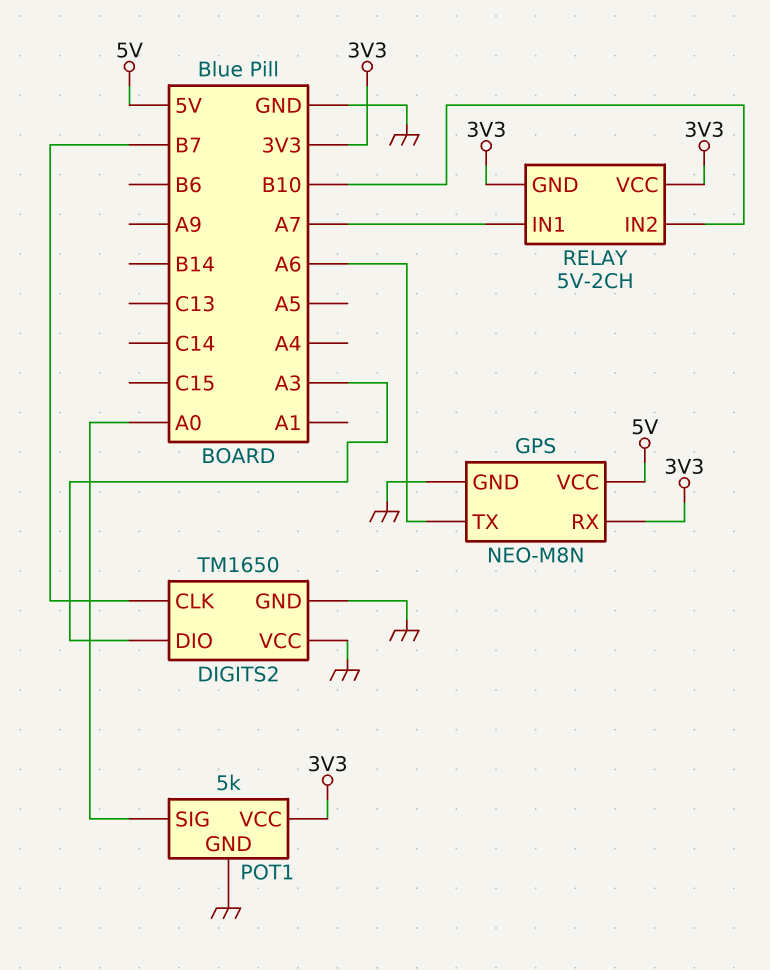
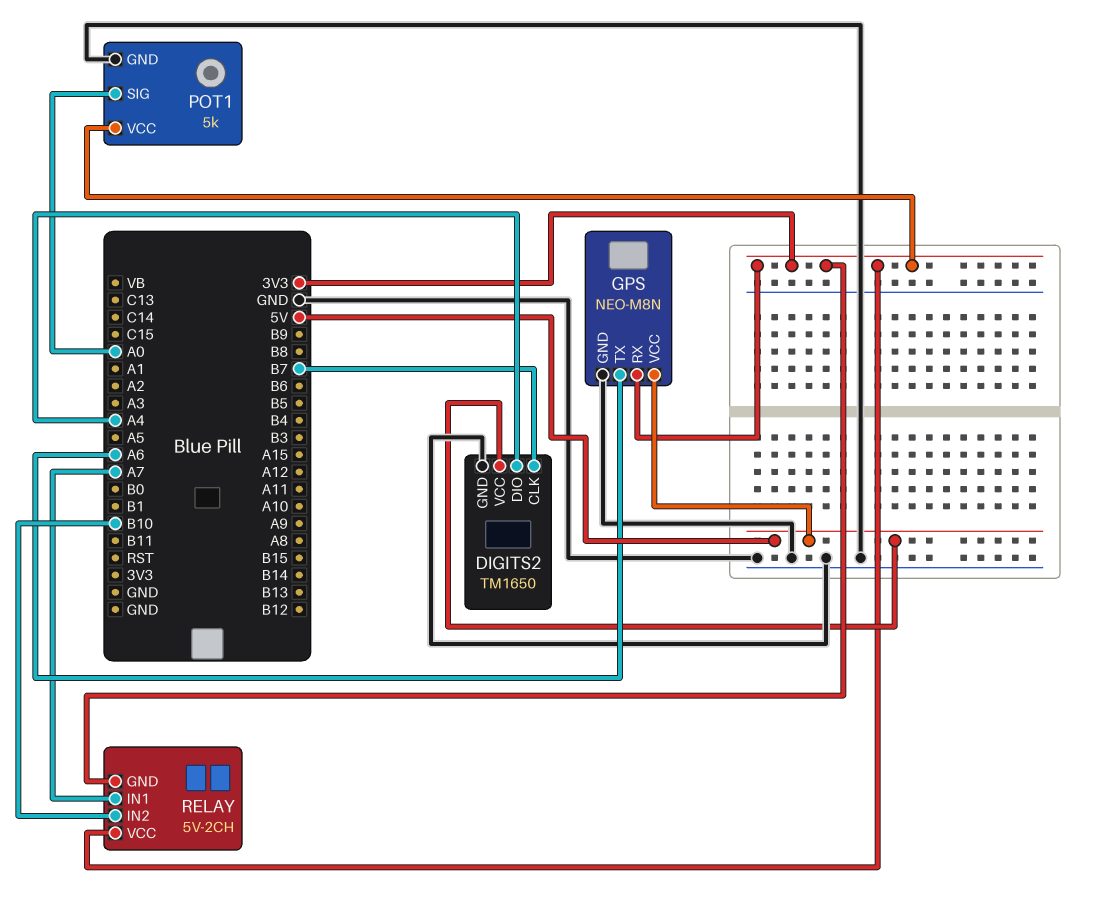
DIGITS2 pin DIO: A3 -> A4
DIGITS2 pin VCC: GND -> 5V

